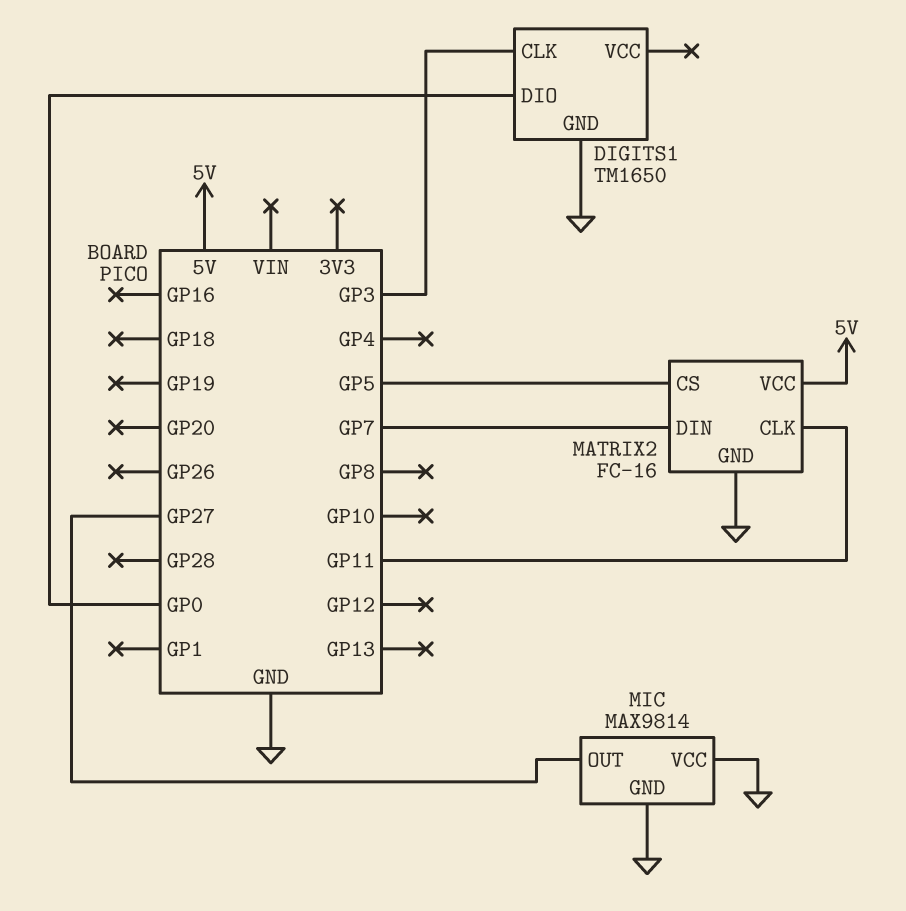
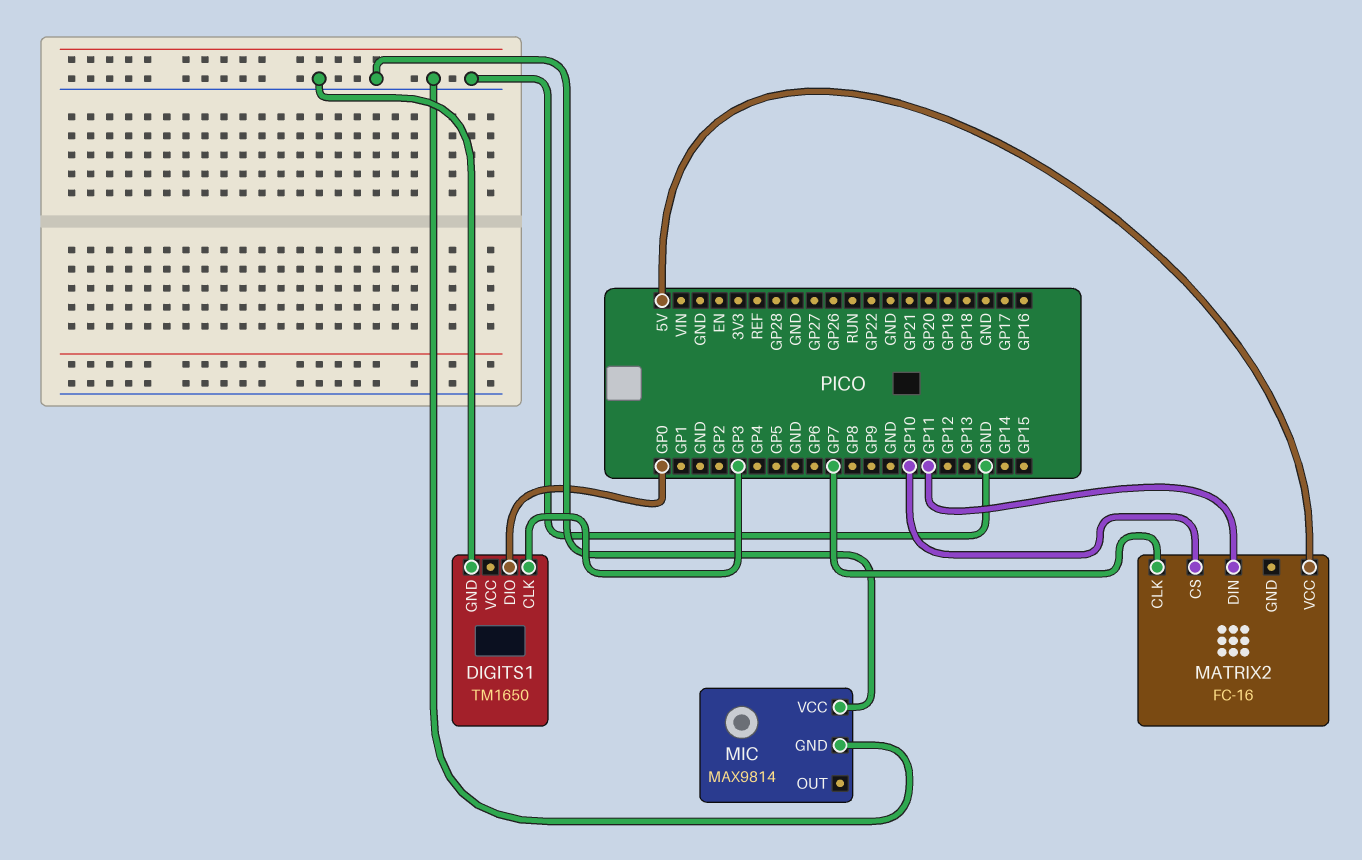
MATRIX2 pin CLK: GP11 -> GP7
MATRIX2 pin CS: GP5 -> GP10
MATRIX2 pin DIN: GP7 -> GP11
MATRIX2 pin GND: GND -> none
MIC pin OUT: GP27 -> none

